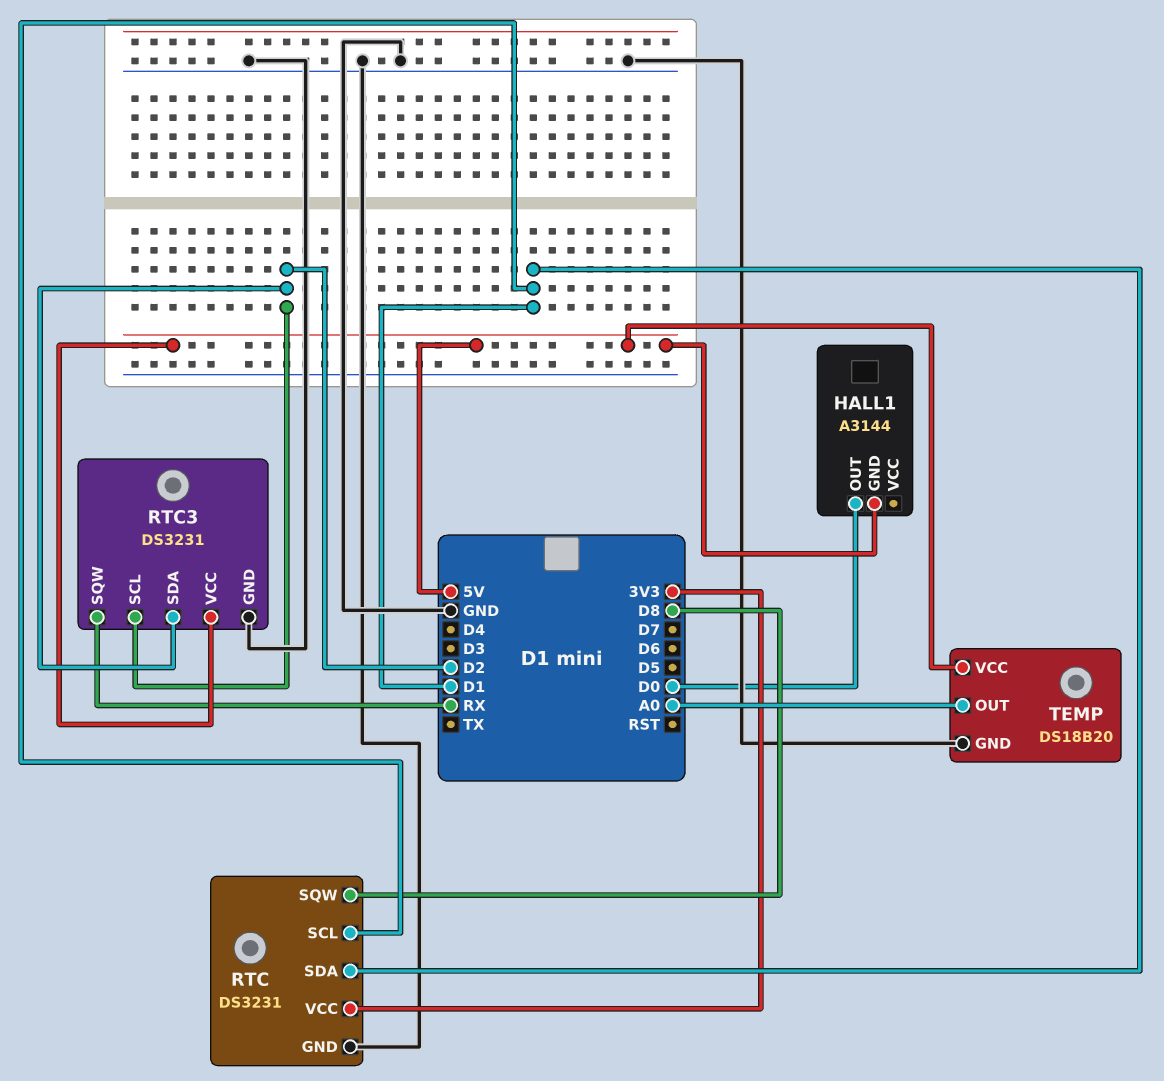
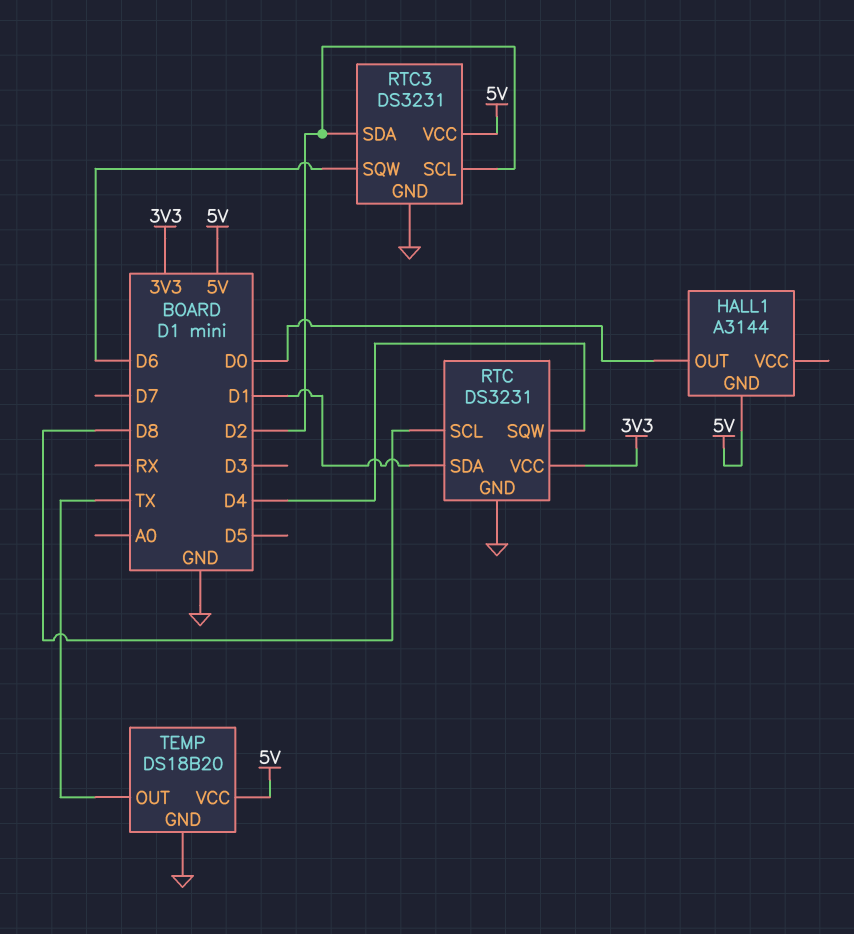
RTC pin SCL: D1 -> D8
RTC pin SQW: D8 -> D4
RTC3 pin SQW: RX -> D6
TEMP pin OUT: A0 -> TX

